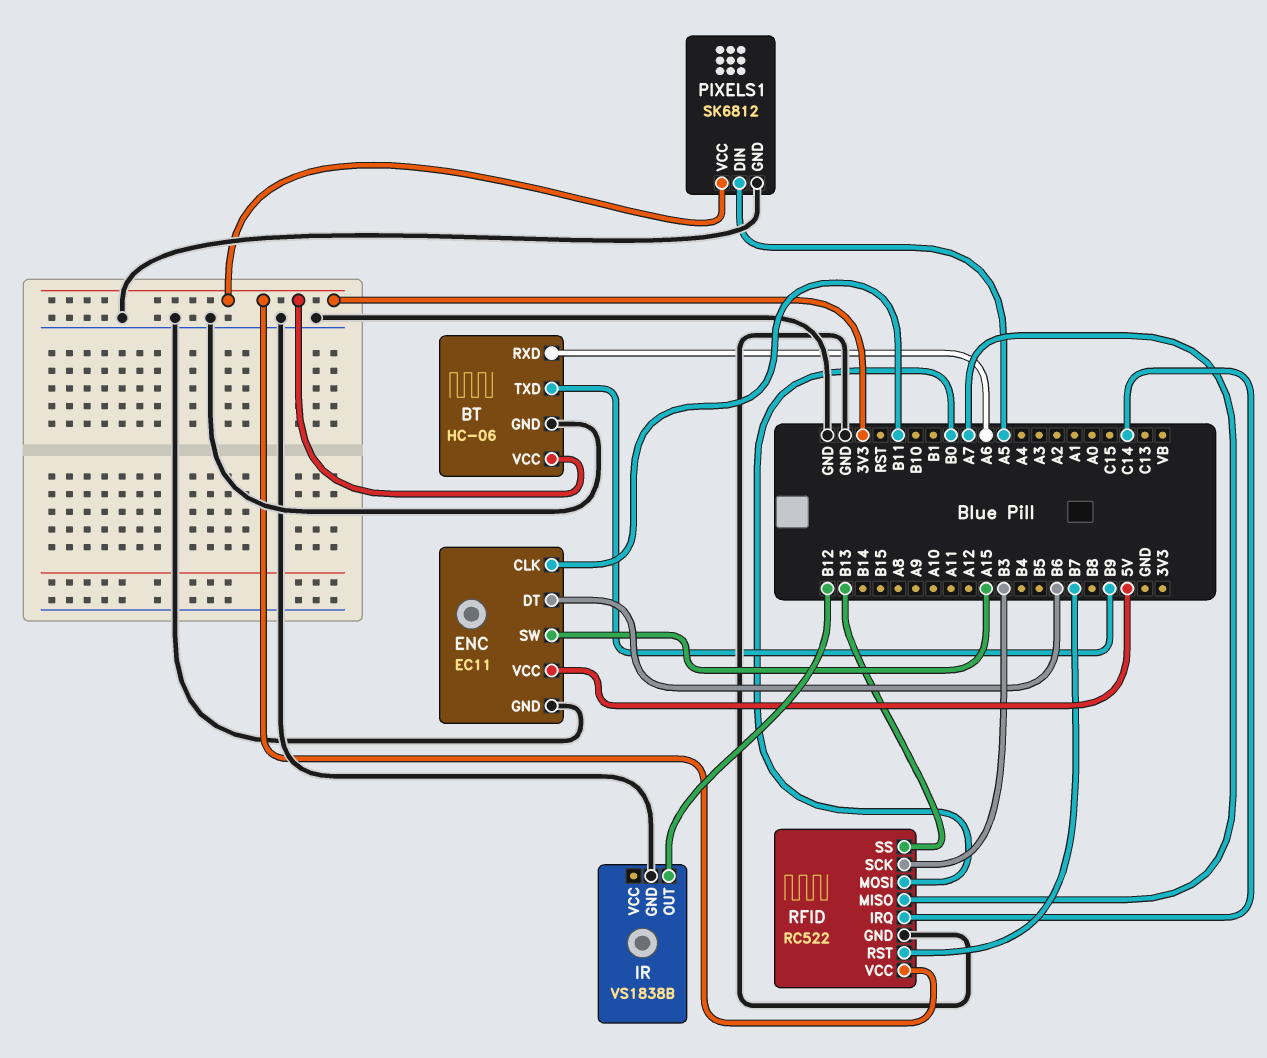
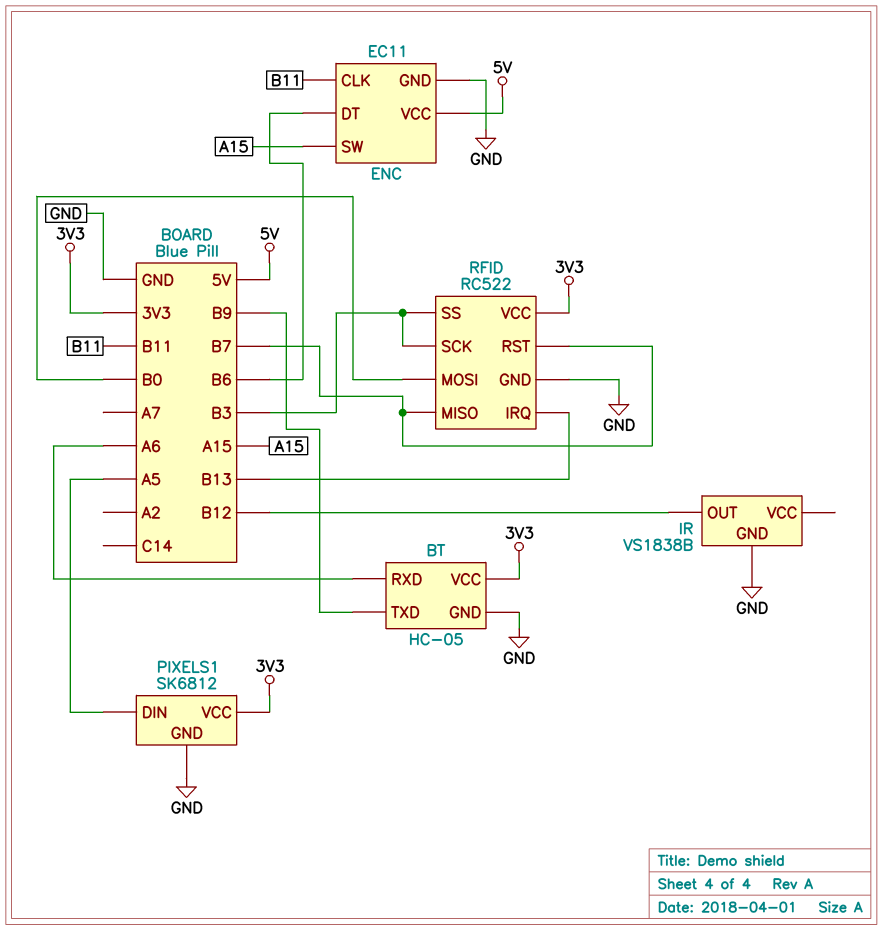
BT: HC-06 -> HC-05
RFID pin IRQ: C14 -> B13
RFID pin MISO: A7 -> B7
RFID pin SS: B13 -> B3

